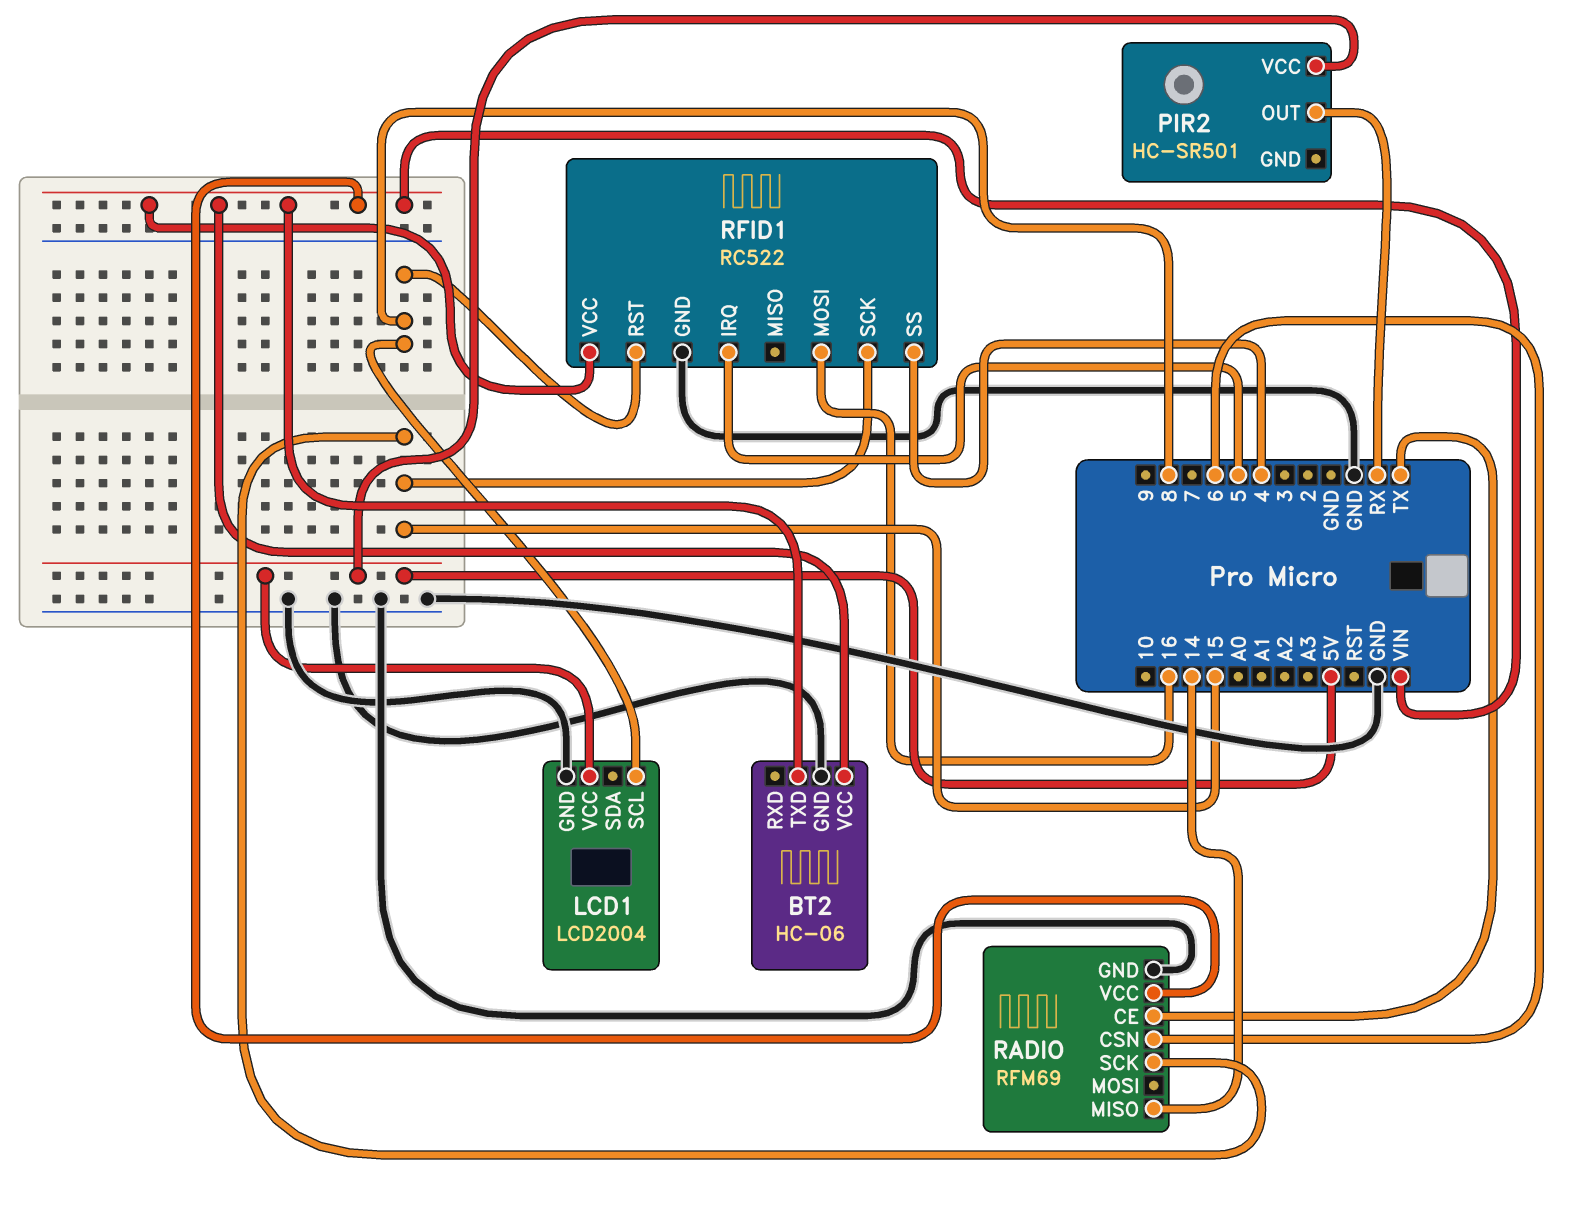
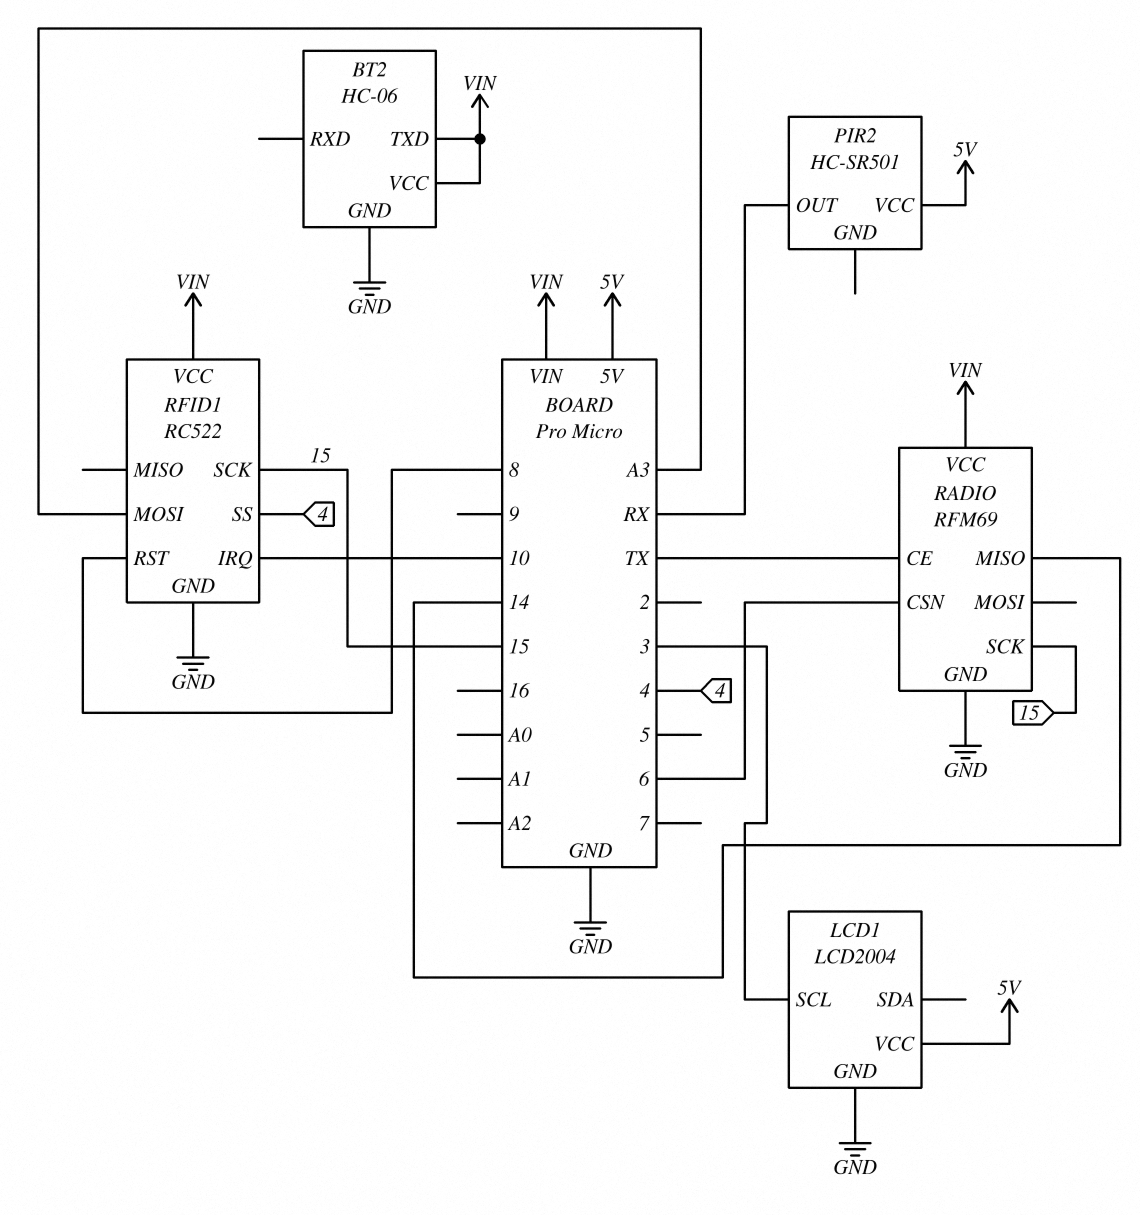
LCD1 pin SCL: 8 -> 3
RFID1 pin IRQ: 5 -> 10
RFID1 pin MOSI: 16 -> A3

